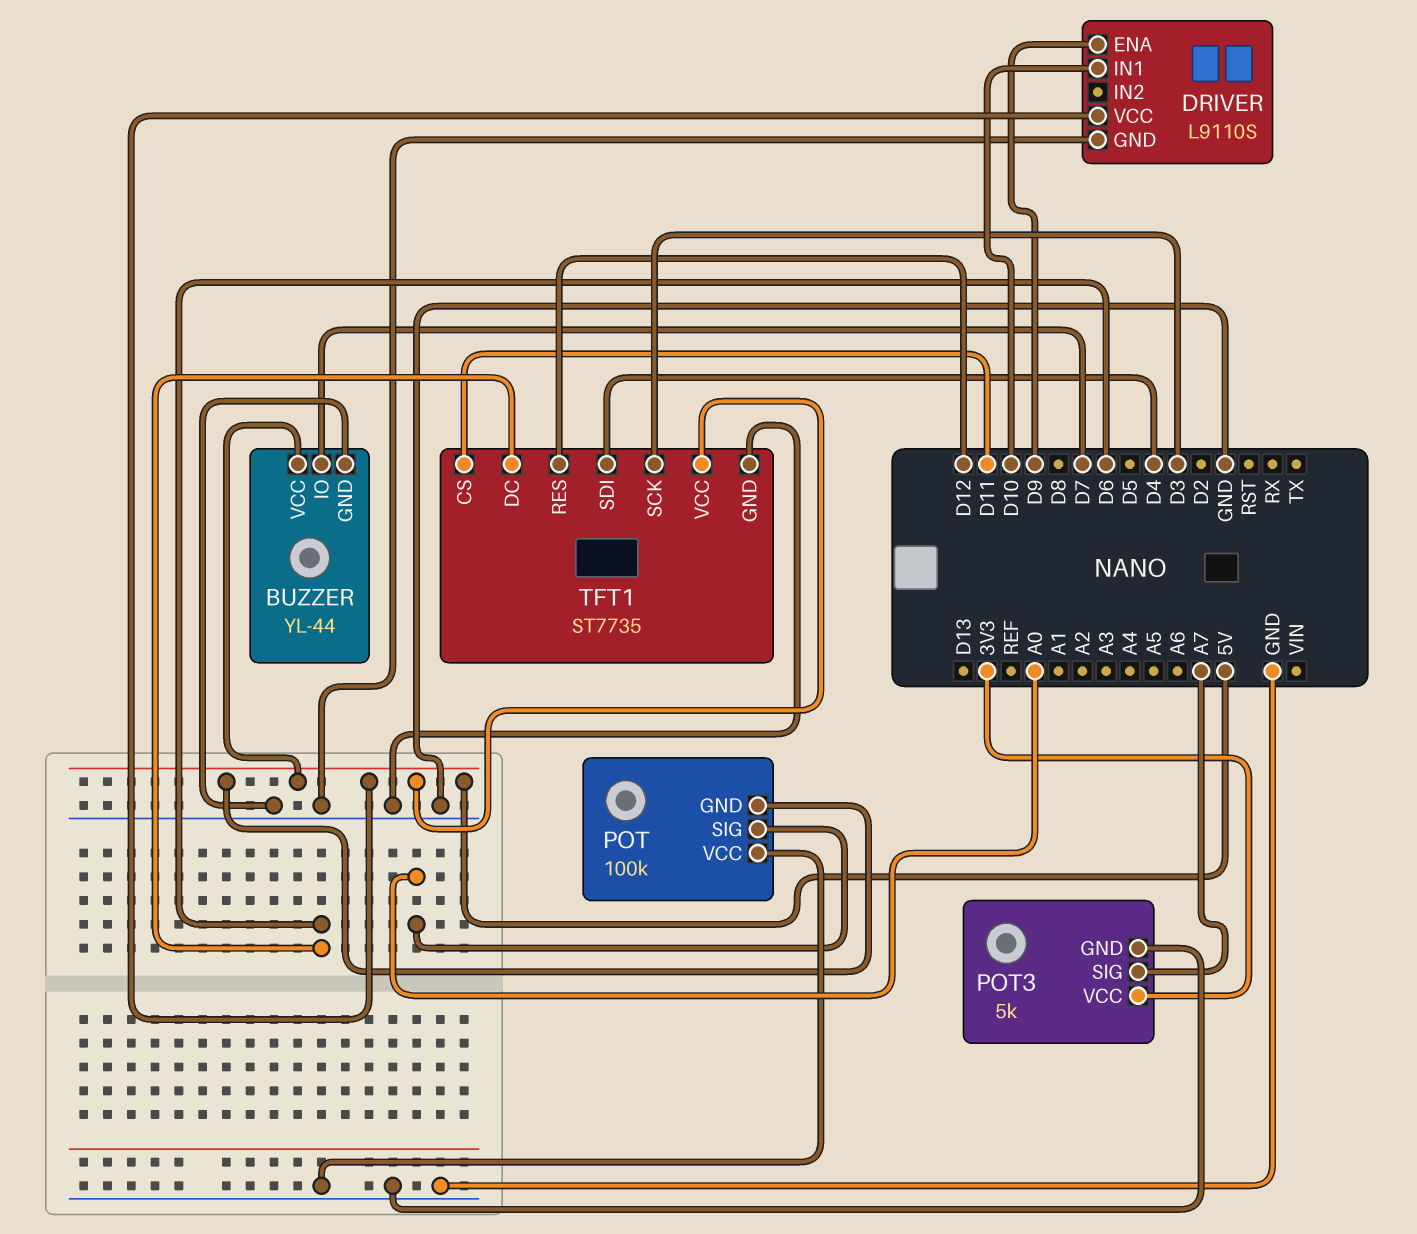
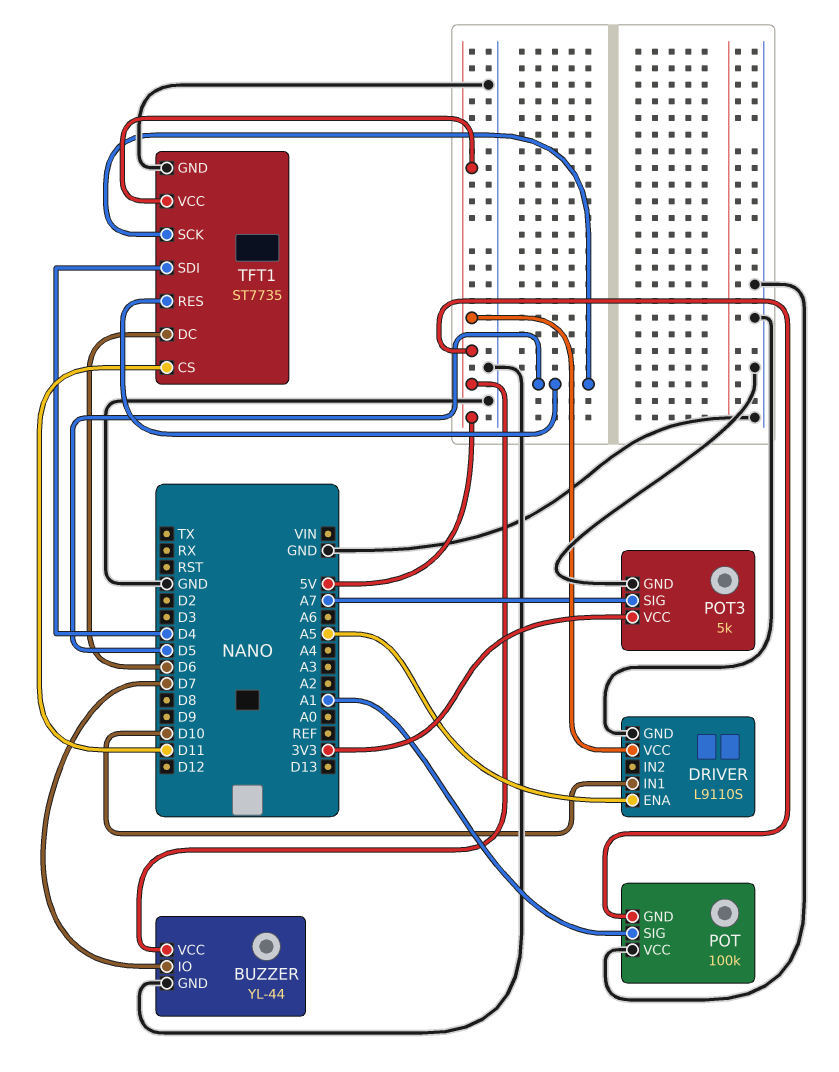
DRIVER pin ENA: D9 -> A5
POT pin SIG: A0 -> A1
TFT1 pin RES: D12 -> D5
TFT1 pin SCK: D3 -> D5

